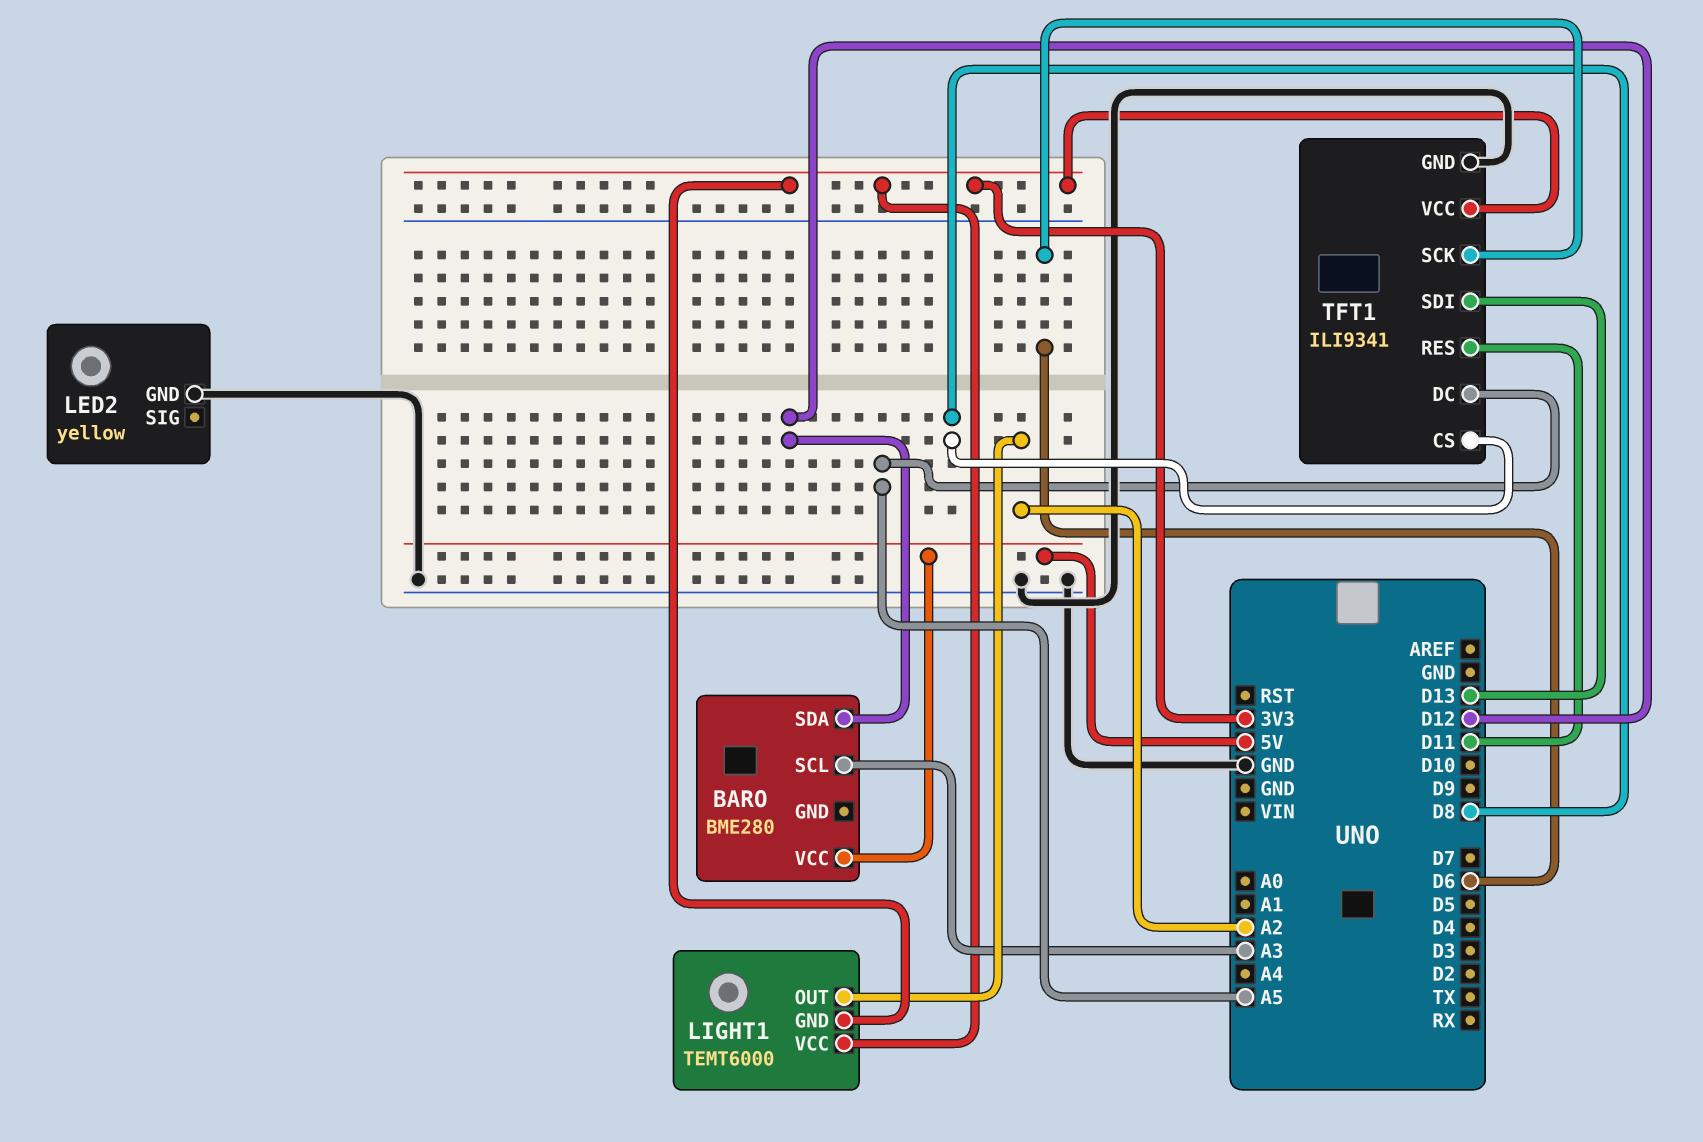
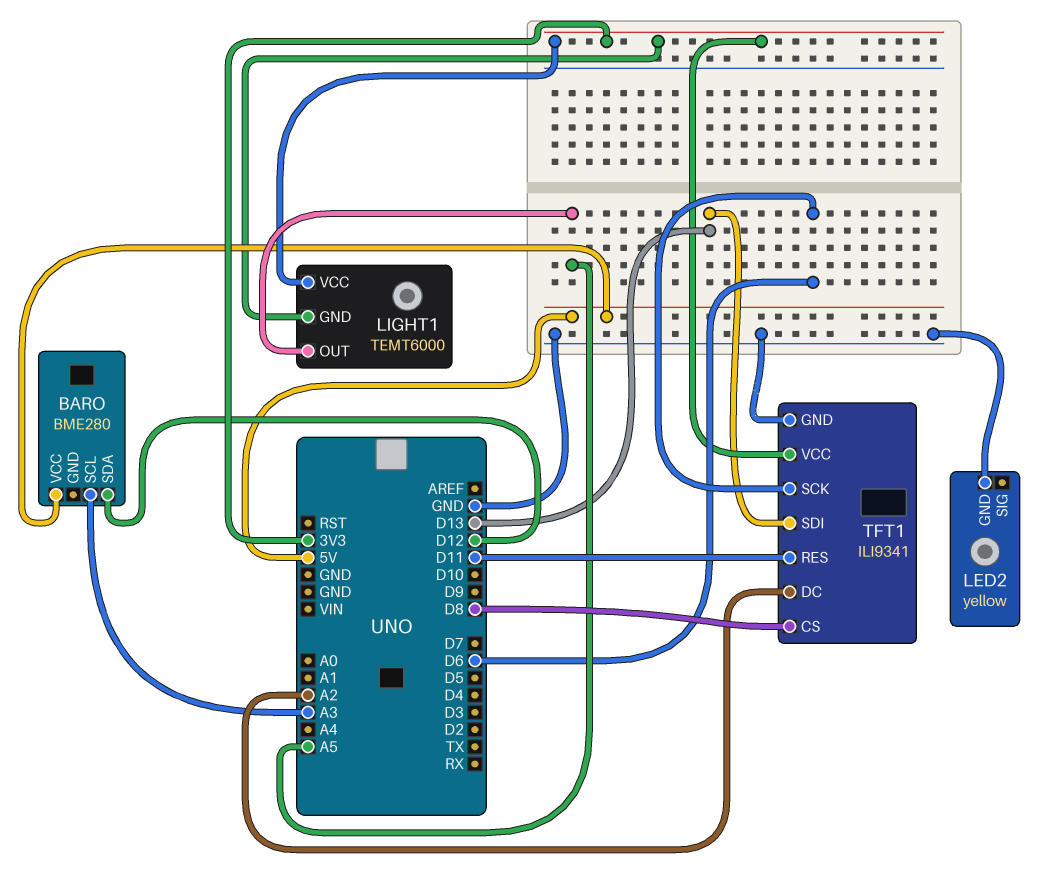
LIGHT1 pin OUT: A2 -> A5
TFT1 pin DC: A5 -> A2

